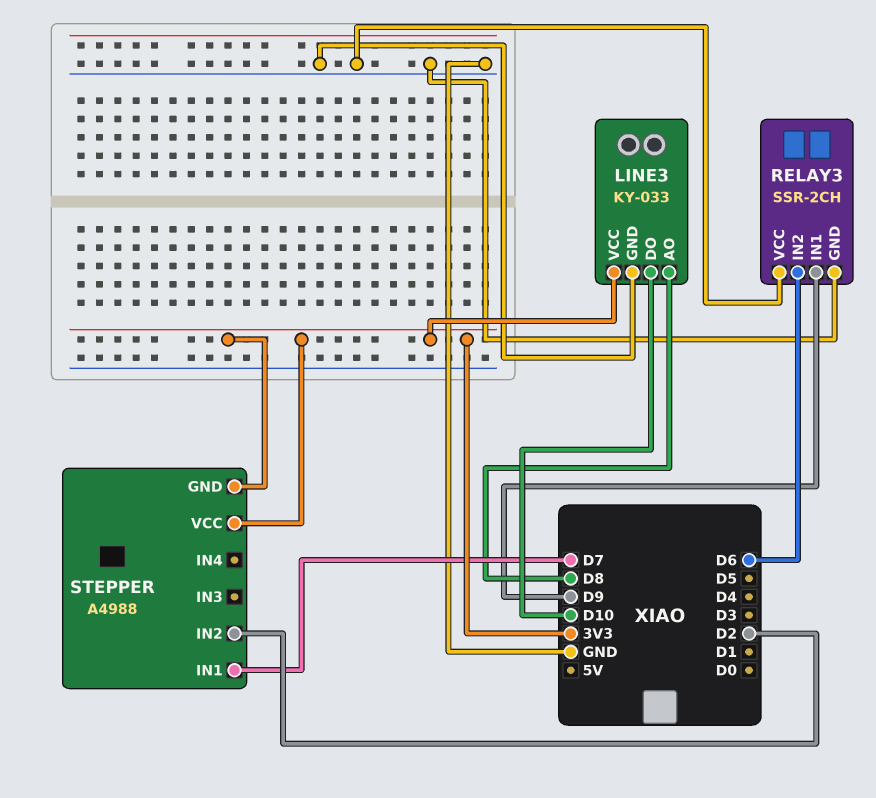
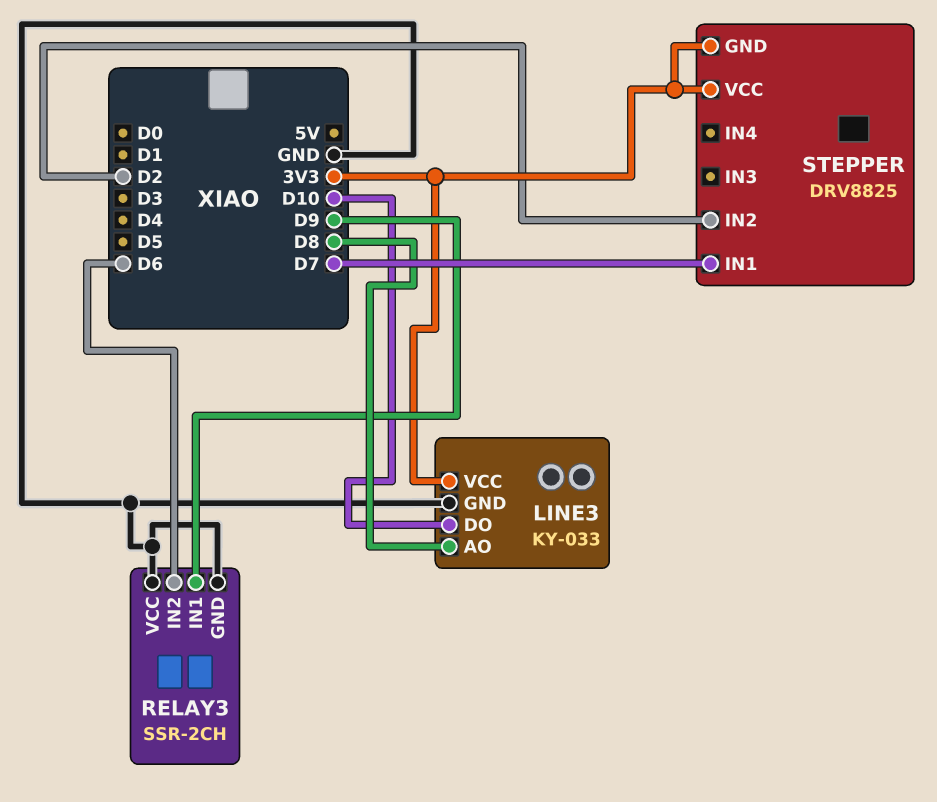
STEPPER: A4988 -> DRV8825

